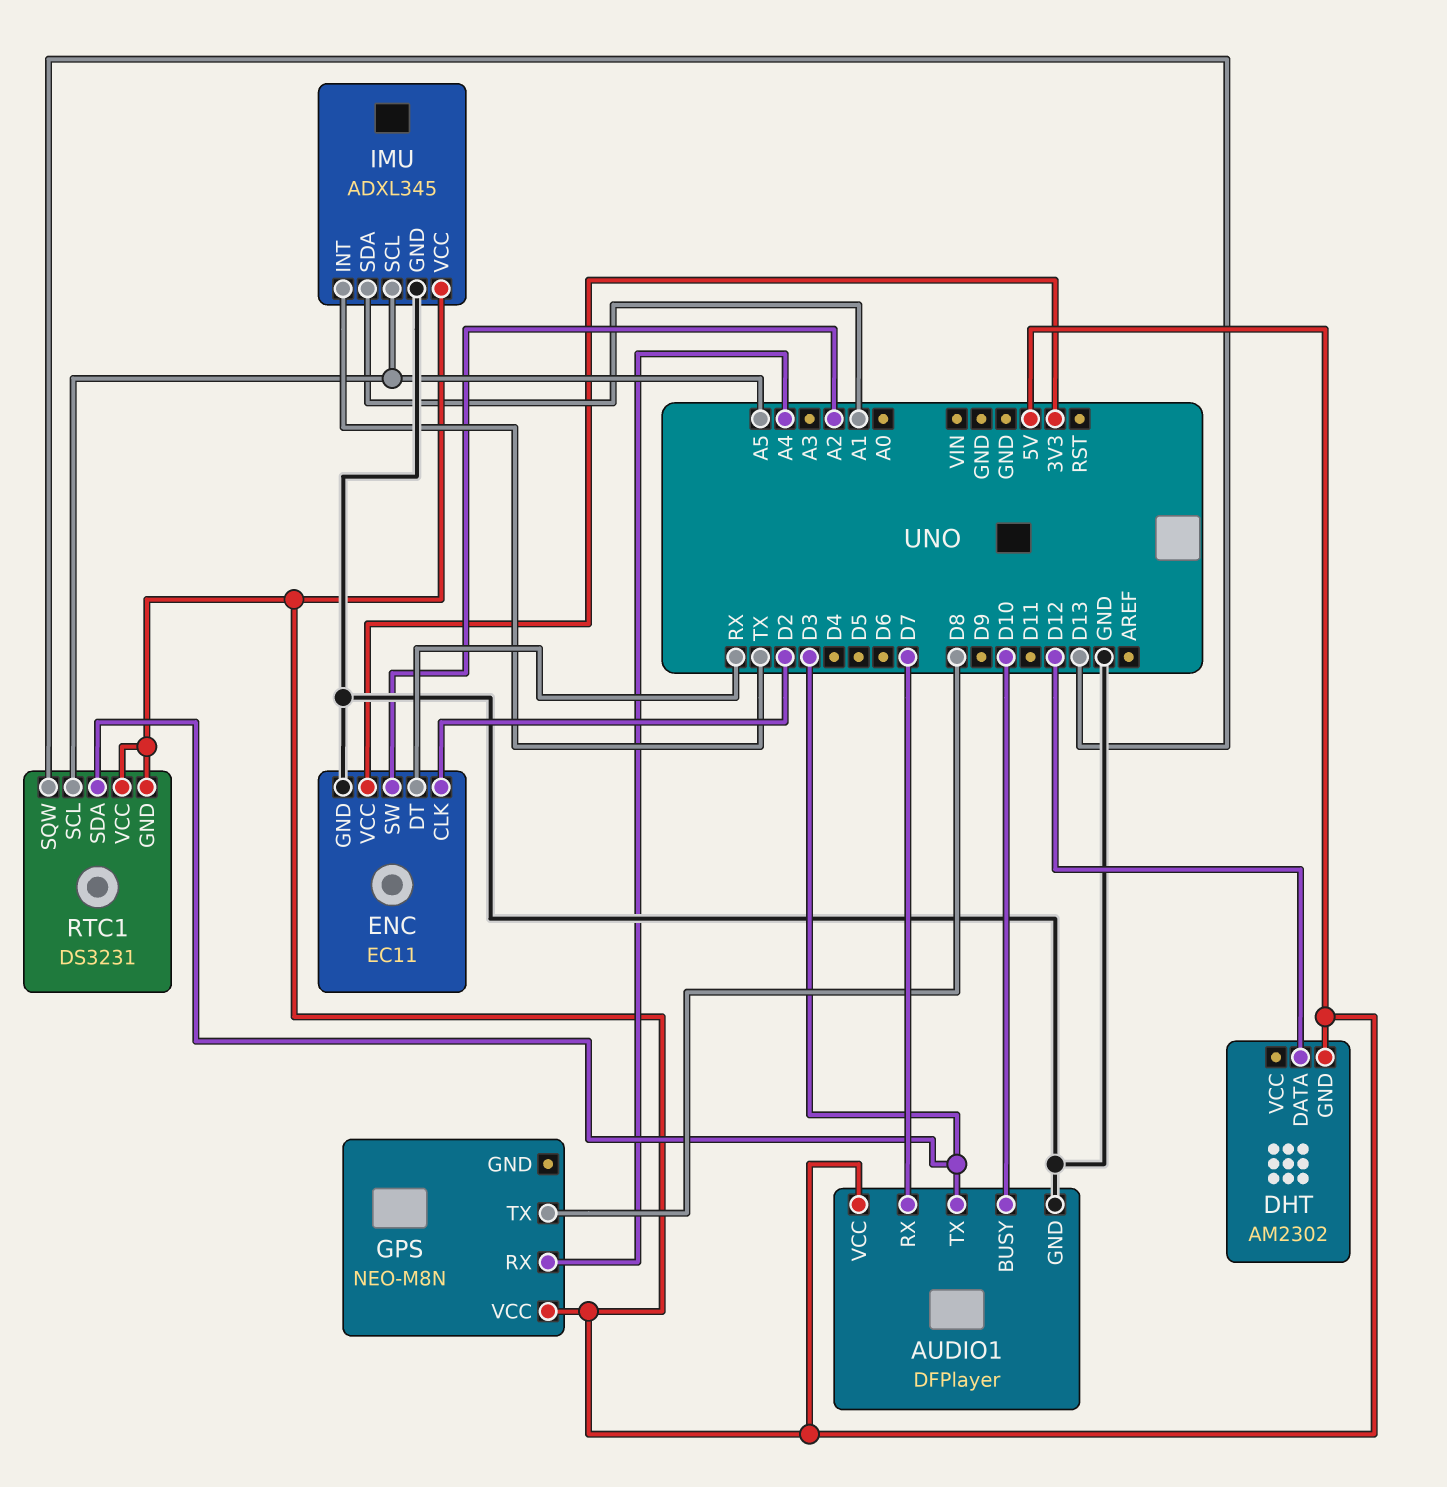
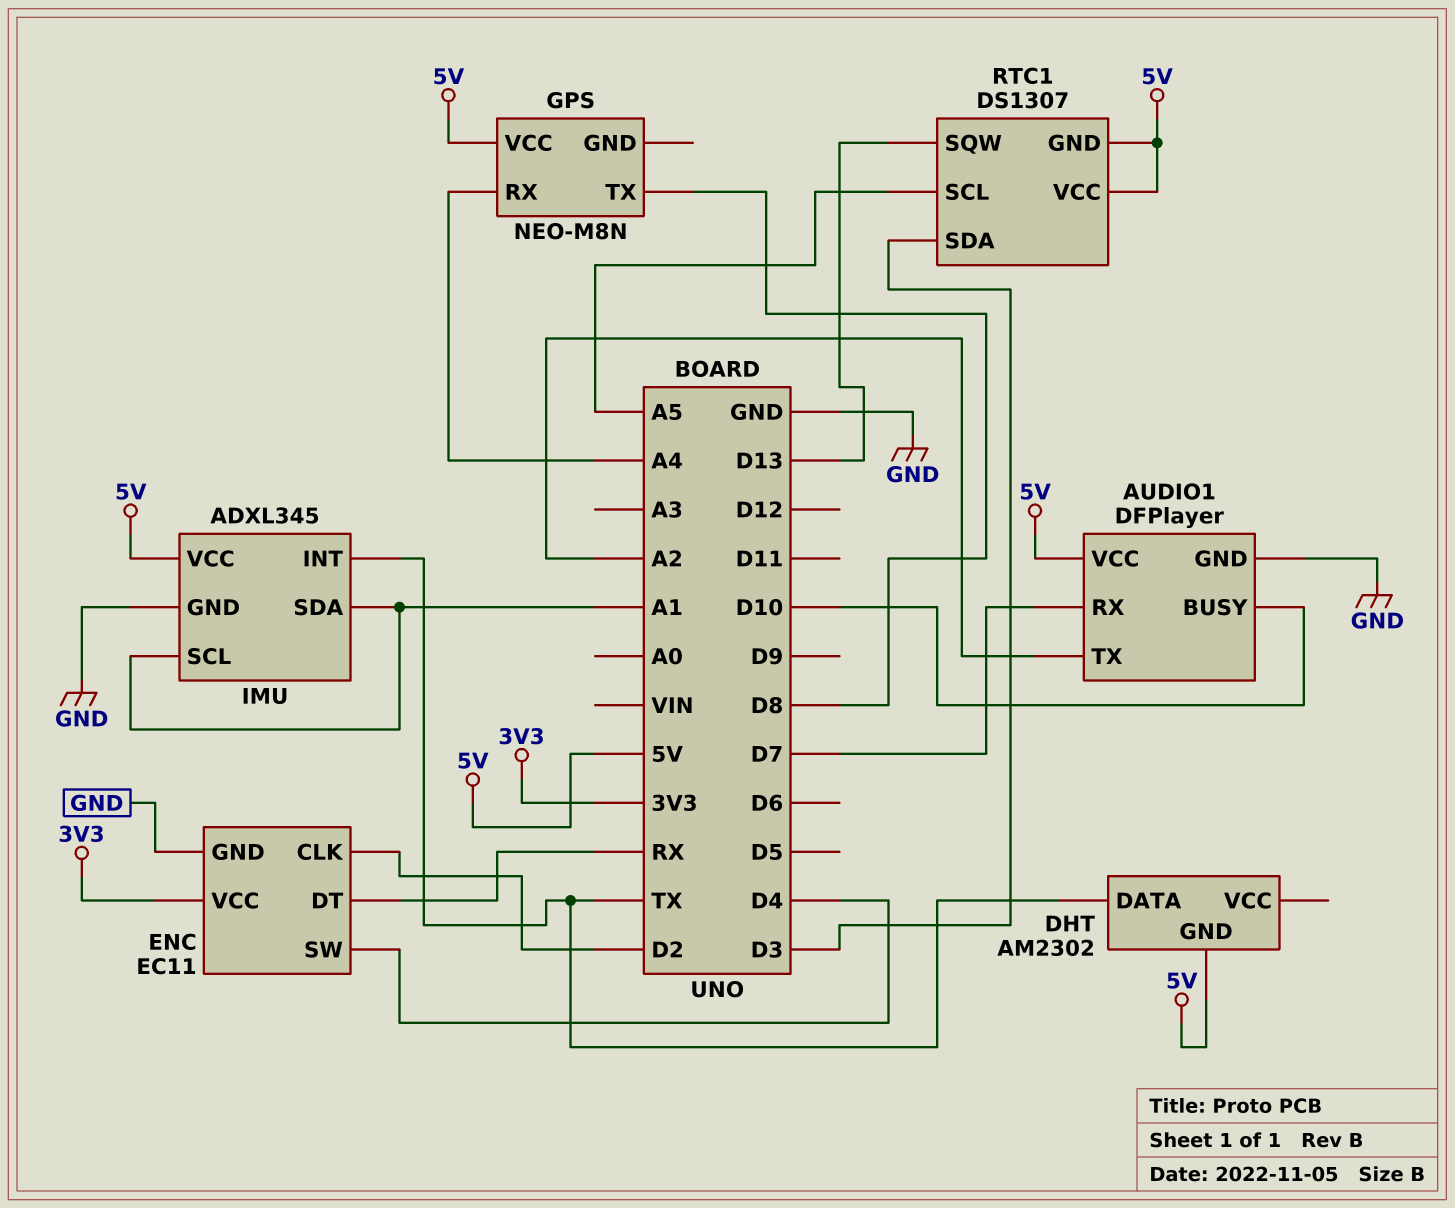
AUDIO1 pin TX: D3 -> A2
DHT pin DATA: D12 -> TX
ENC pin SW: A2 -> D4
IMU pin SCL: A5 -> A1
RTC1: DS3231 -> DS1307

